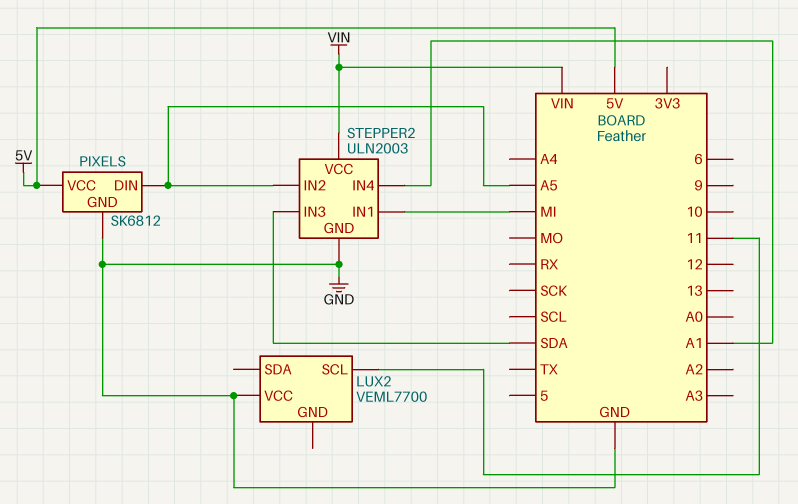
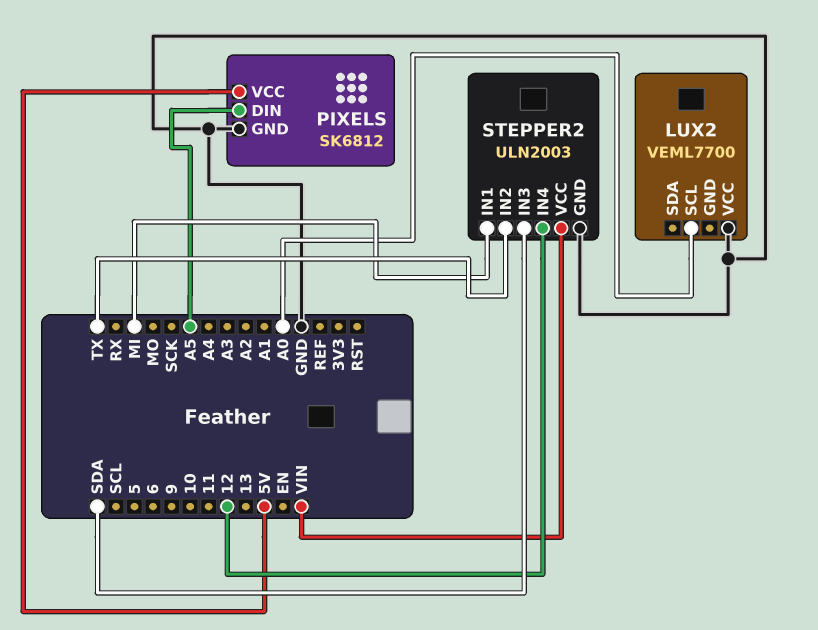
LUX2 pin SCL: 11 -> A0
STEPPER2 pin IN2: A5 -> TX
STEPPER2 pin IN4: A1 -> 12

